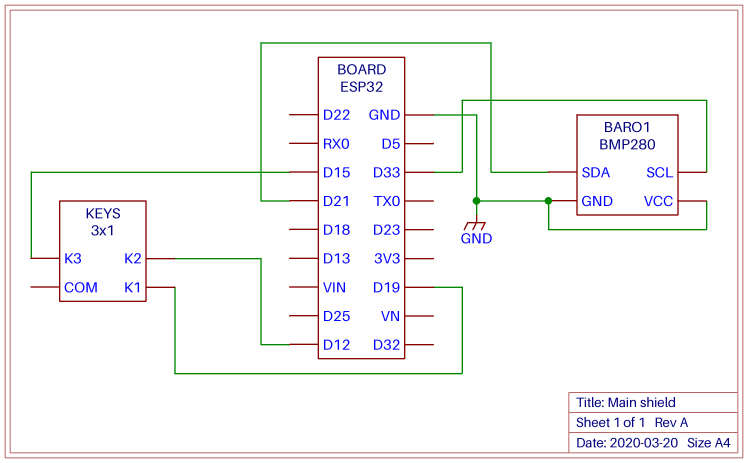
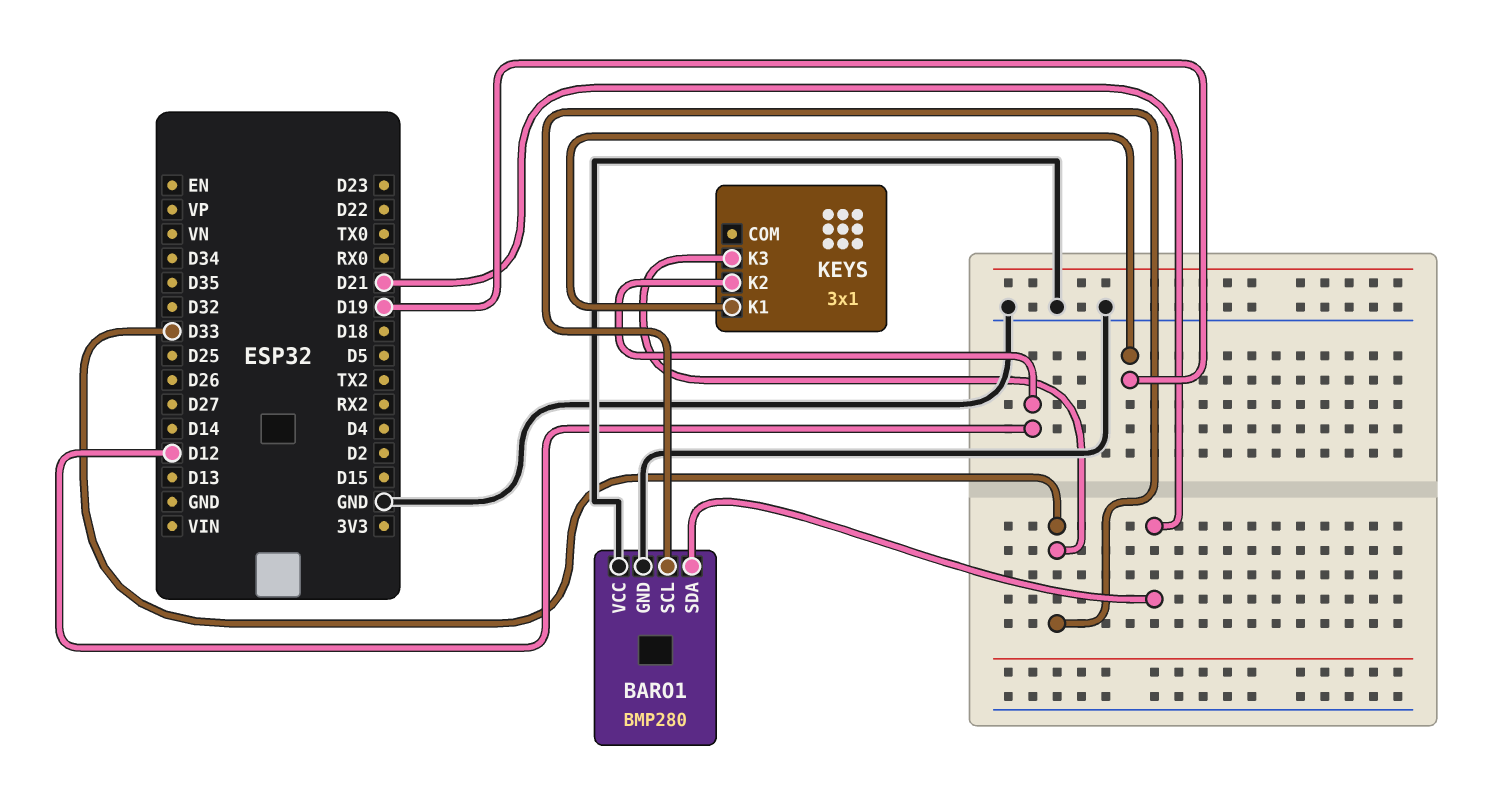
KEYS pin K3: D15 -> D33

